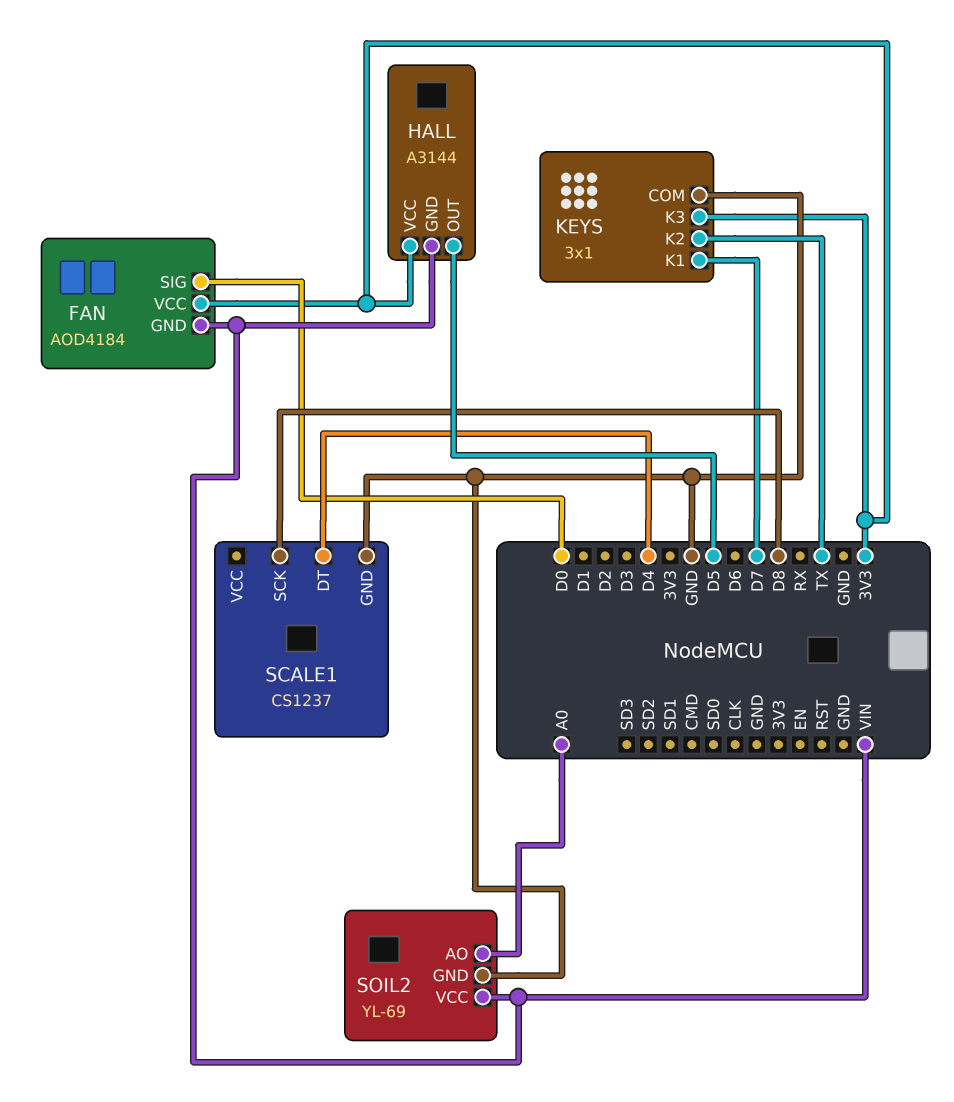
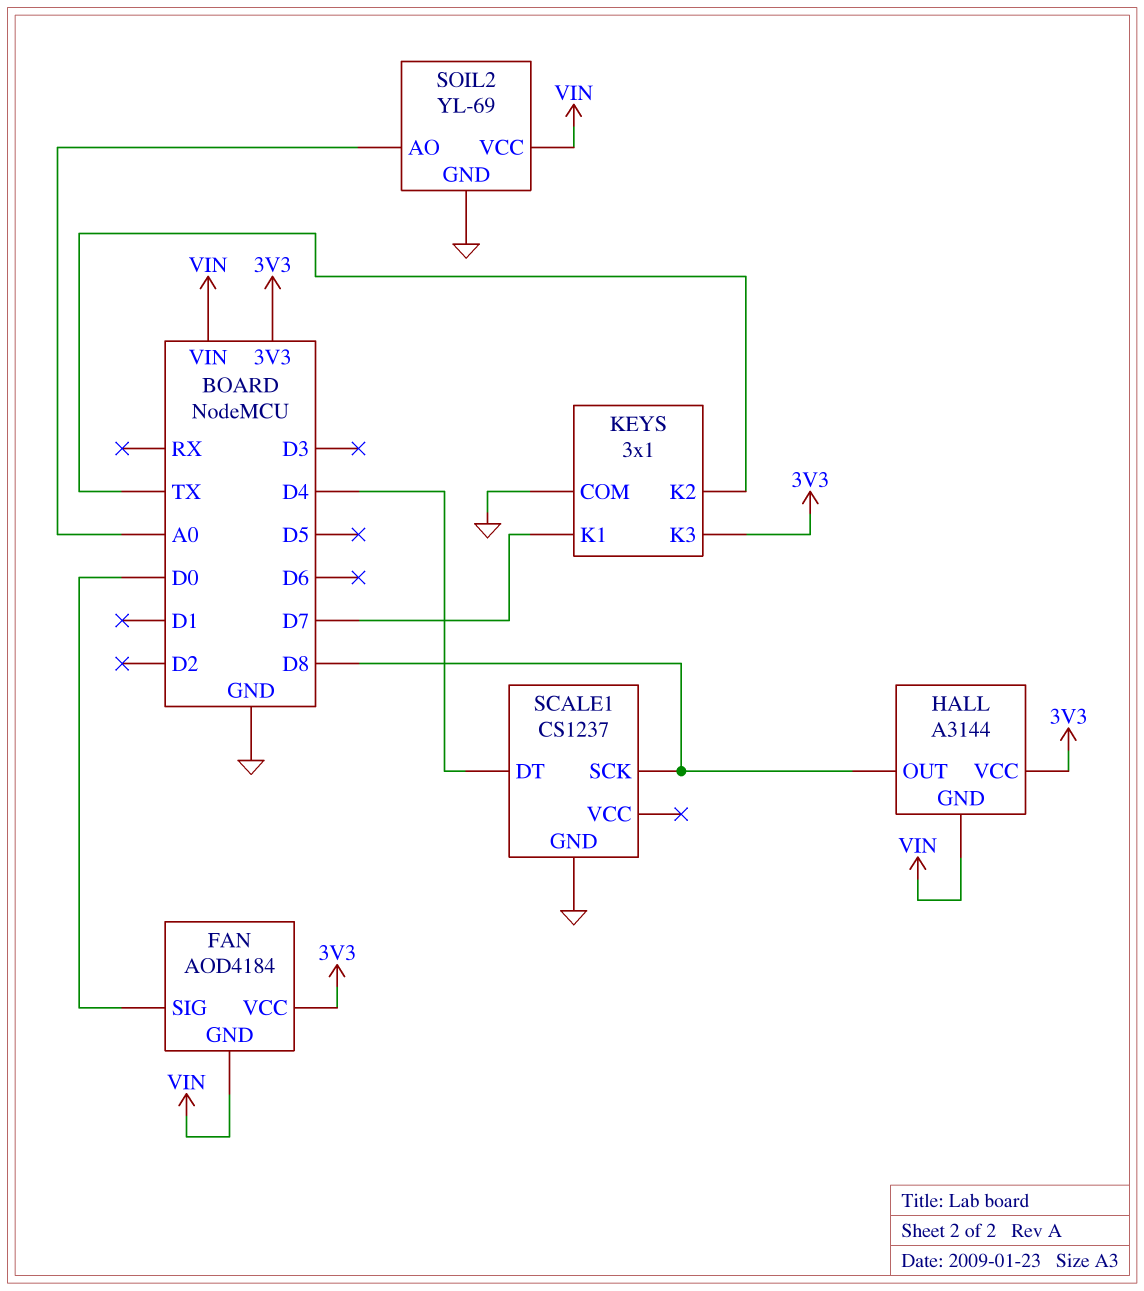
HALL pin OUT: D5 -> D8

